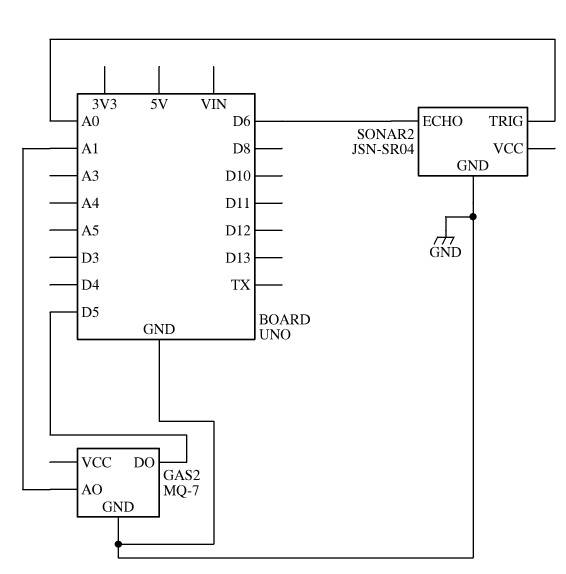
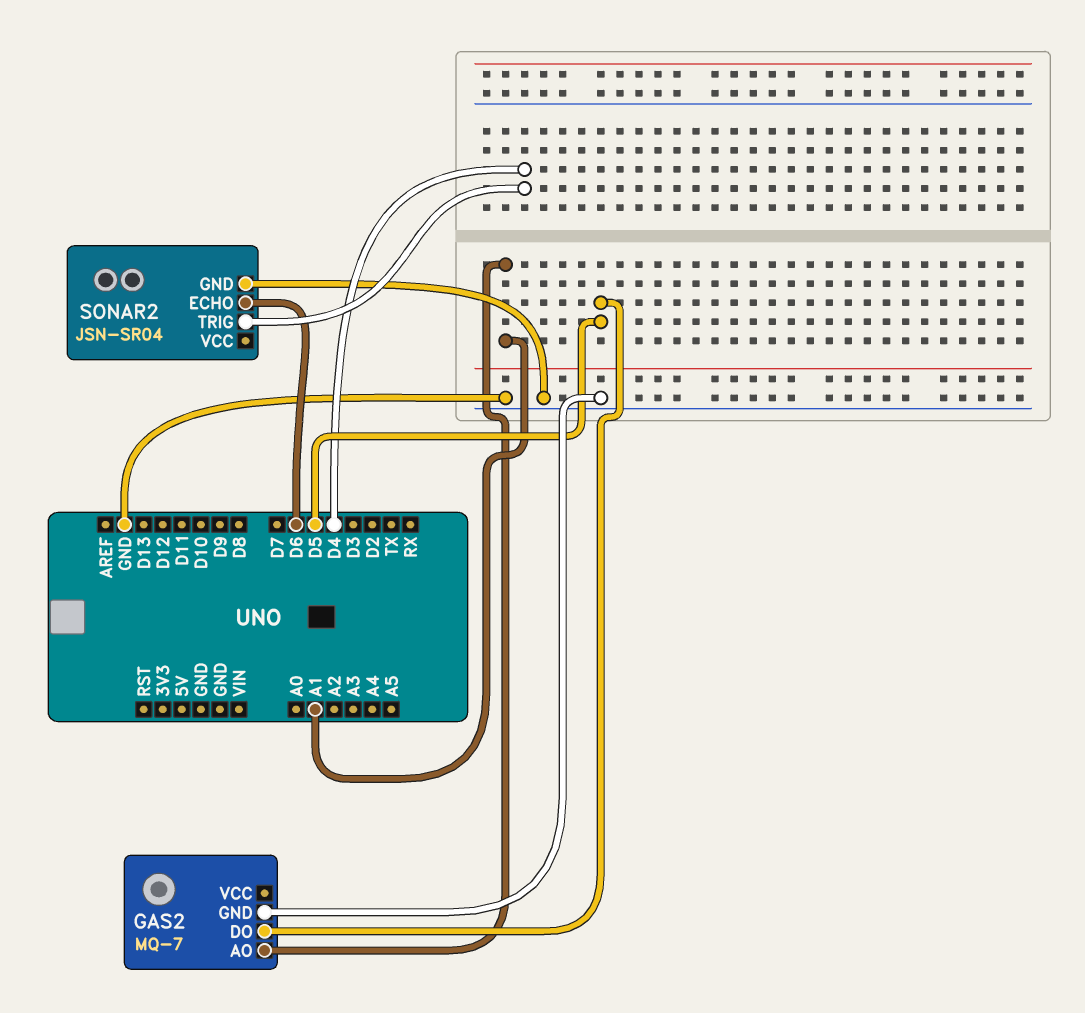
SONAR2 pin TRIG: A0 -> D4

